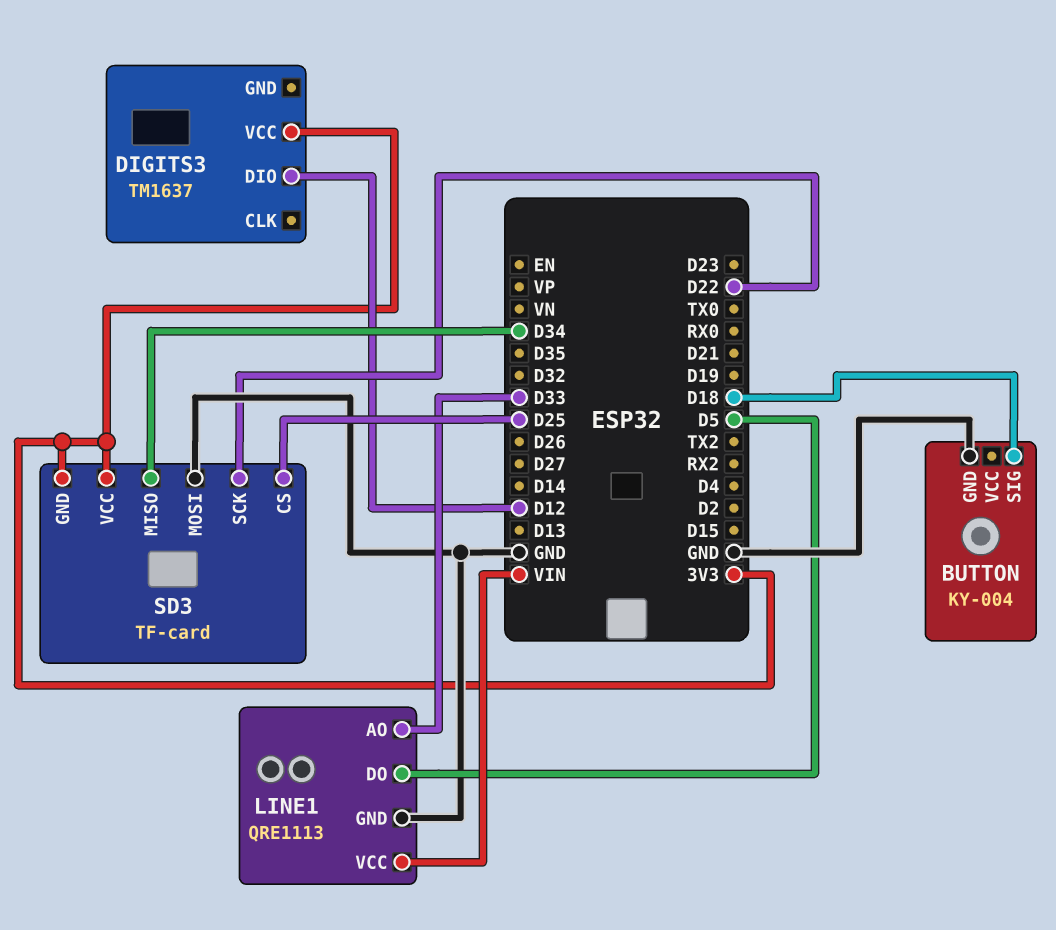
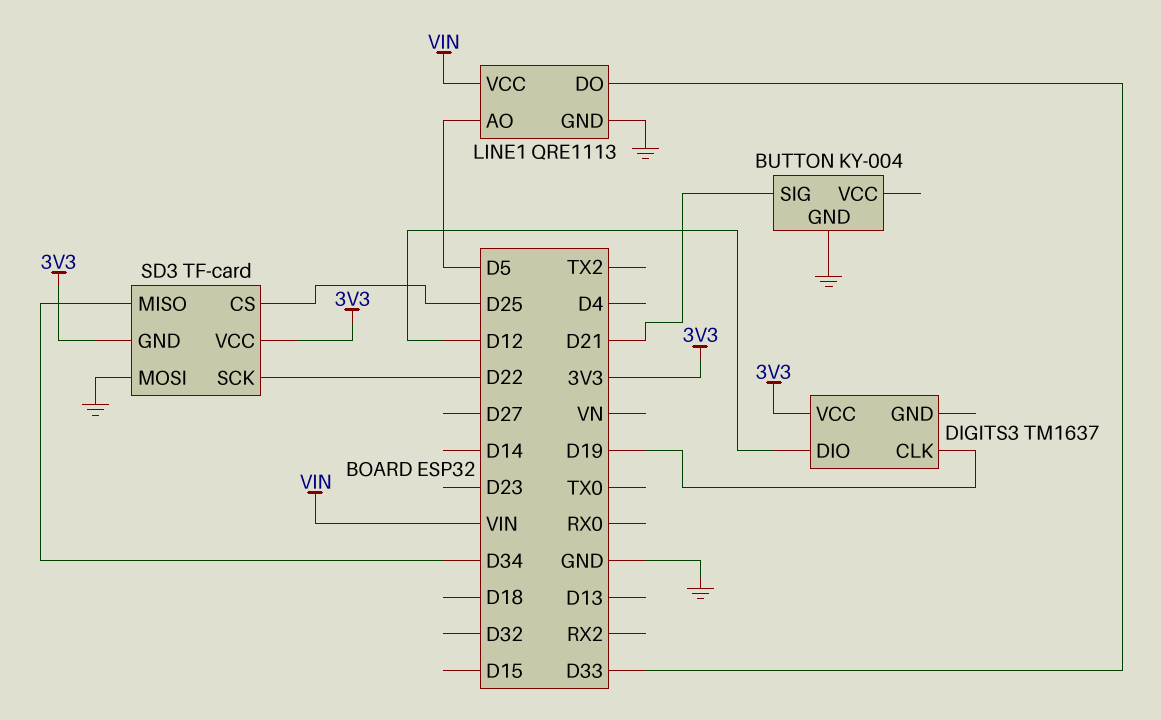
BUTTON pin SIG: D18 -> D21
DIGITS3 pin CLK: none -> D19
LINE1 pin AO: D33 -> D5
LINE1 pin DO: D5 -> D33

